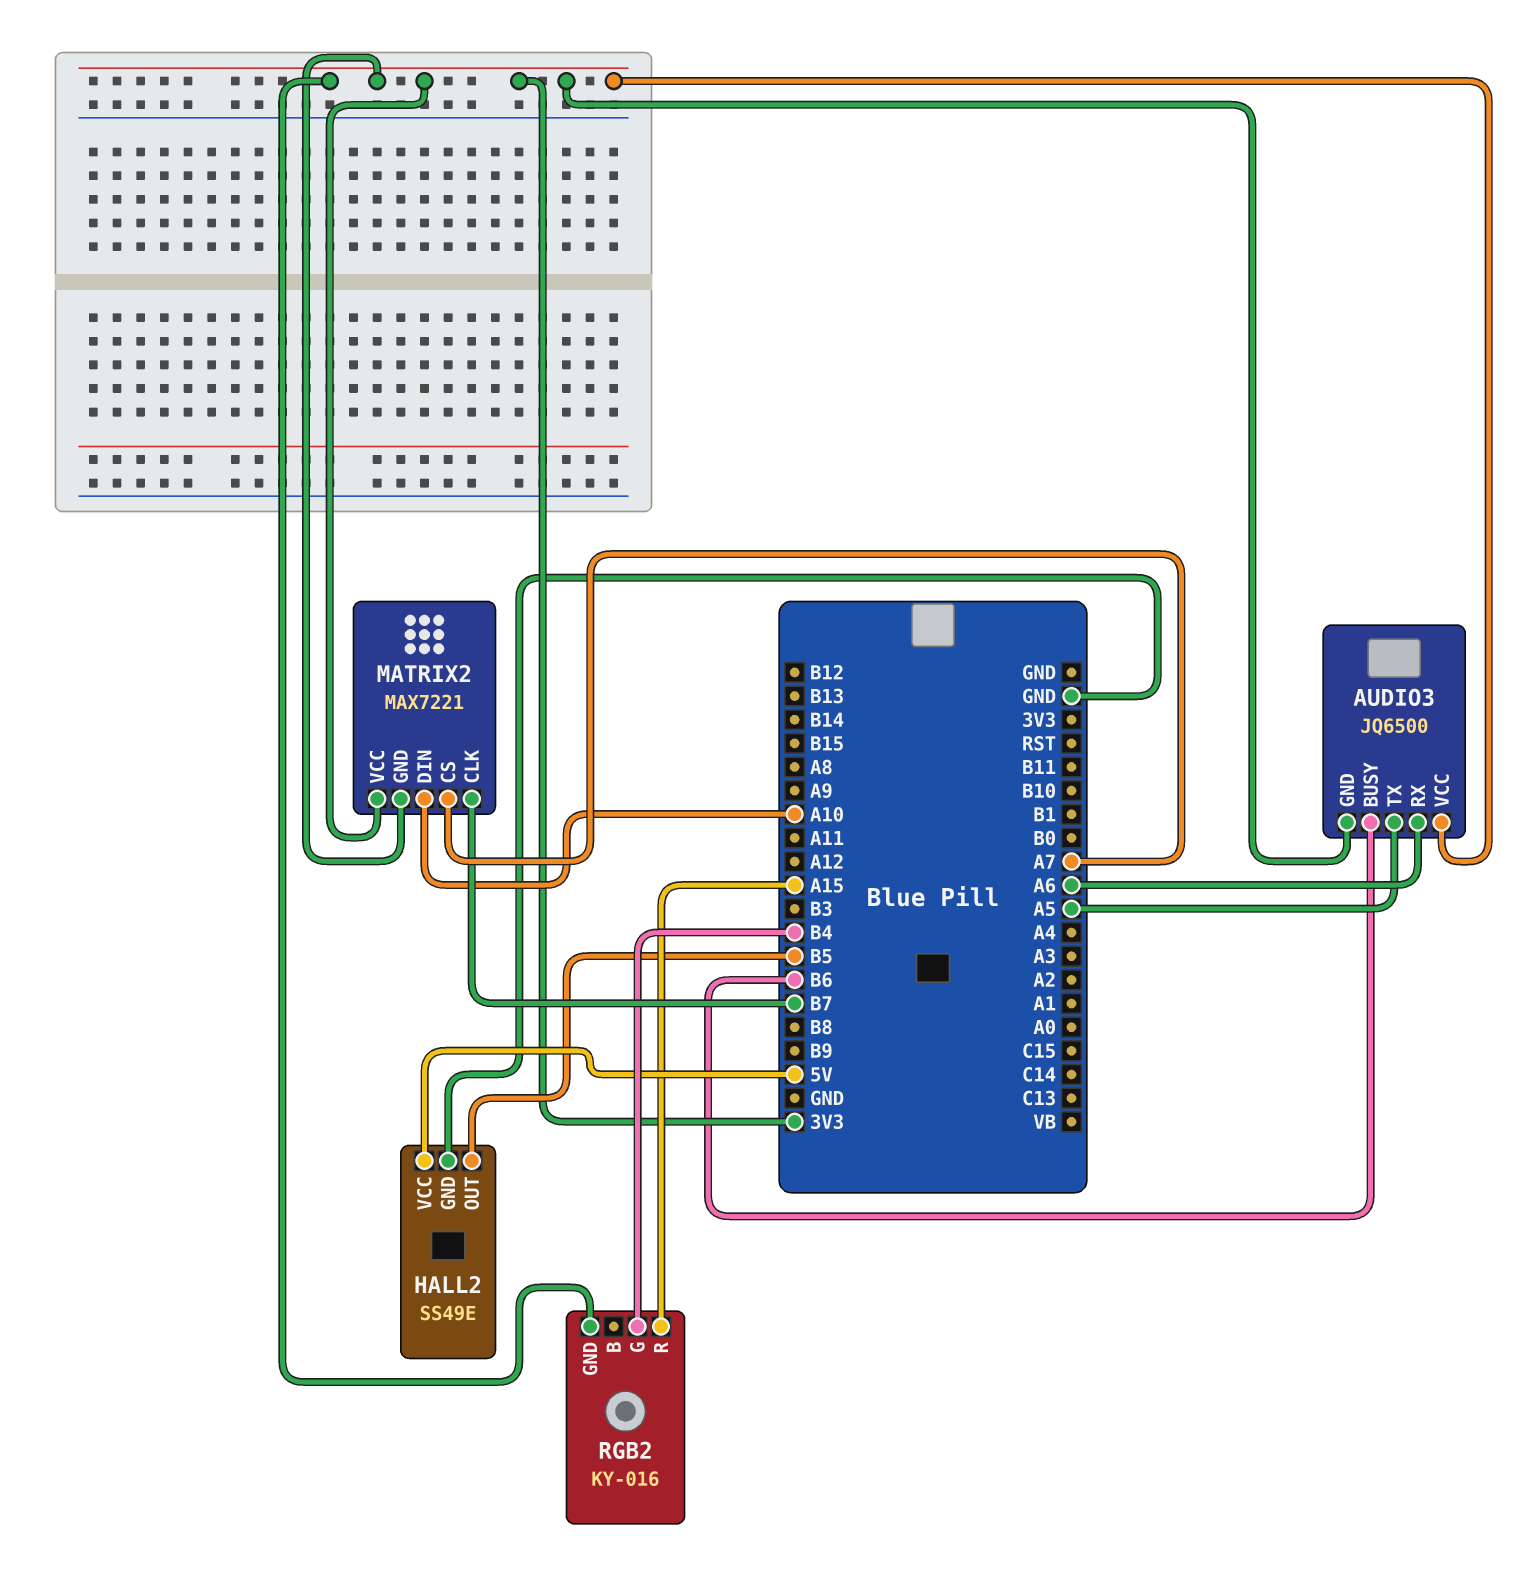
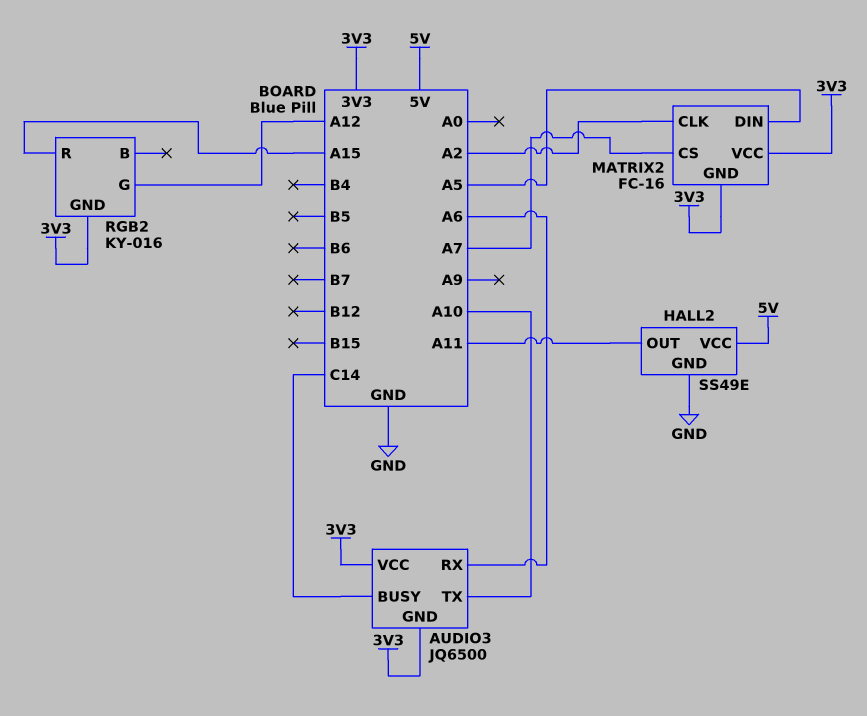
AUDIO3 pin BUSY: B6 -> C14
AUDIO3 pin TX: A5 -> A10
HALL2 pin OUT: B5 -> A11
MATRIX2: MAX7221 -> FC-16
MATRIX2 pin CLK: B7 -> A2
MATRIX2 pin DIN: A10 -> A5
RGB2 pin G: B4 -> A12

